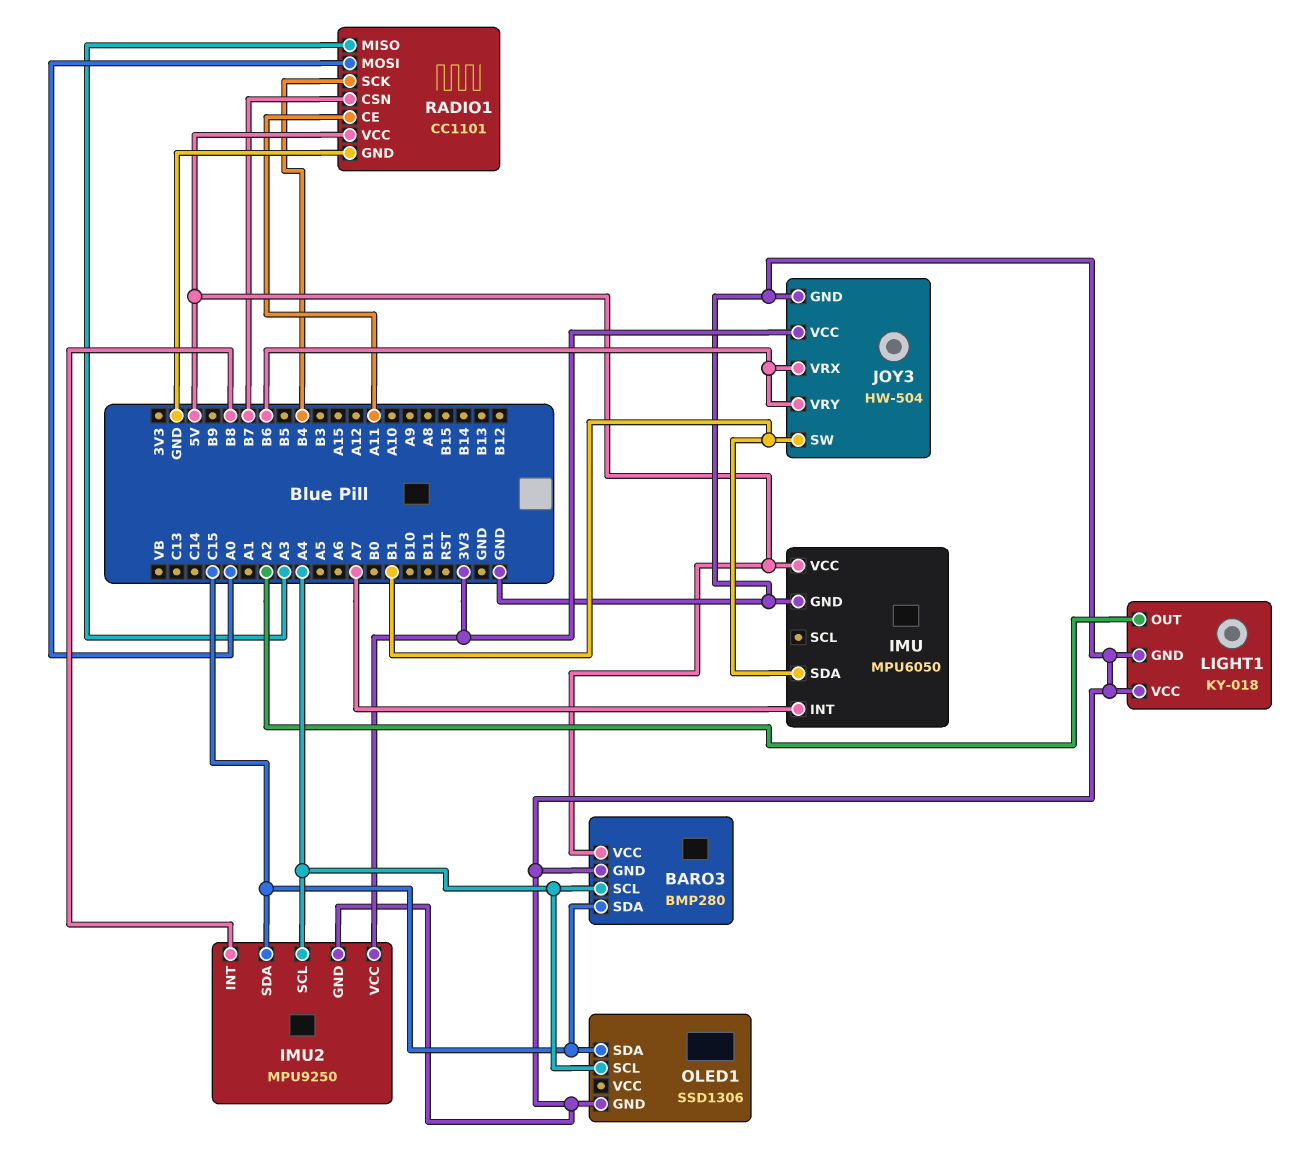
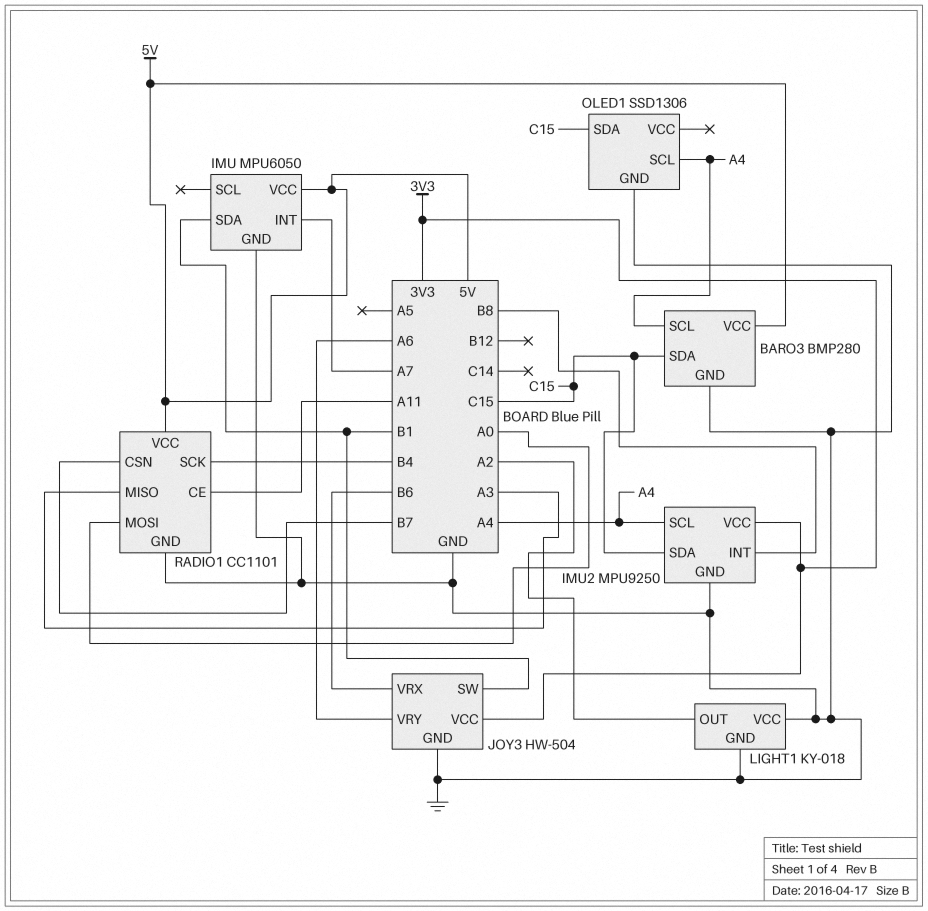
JOY3 pin VRY: B6 -> A6

